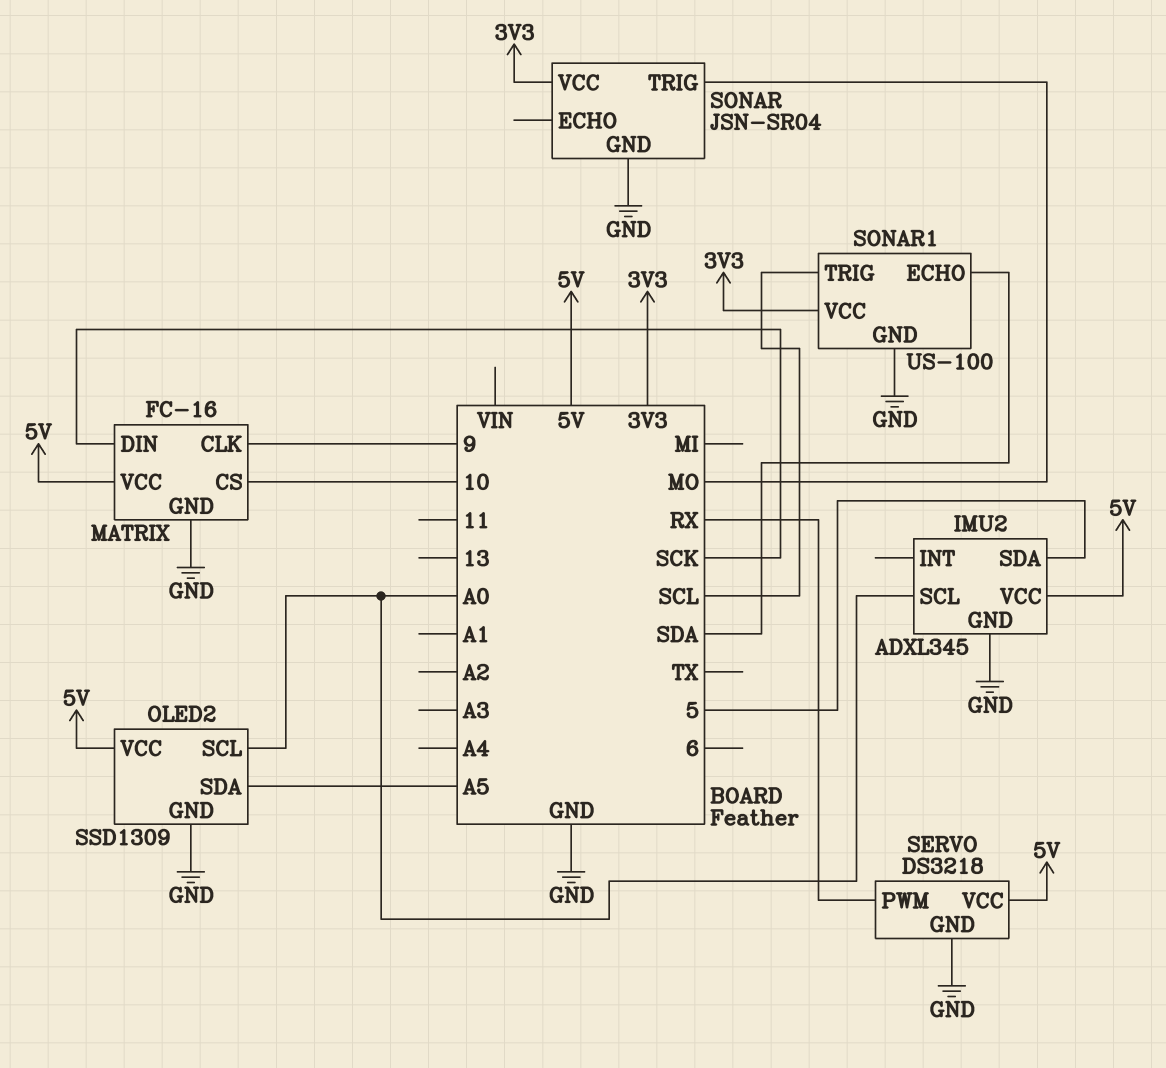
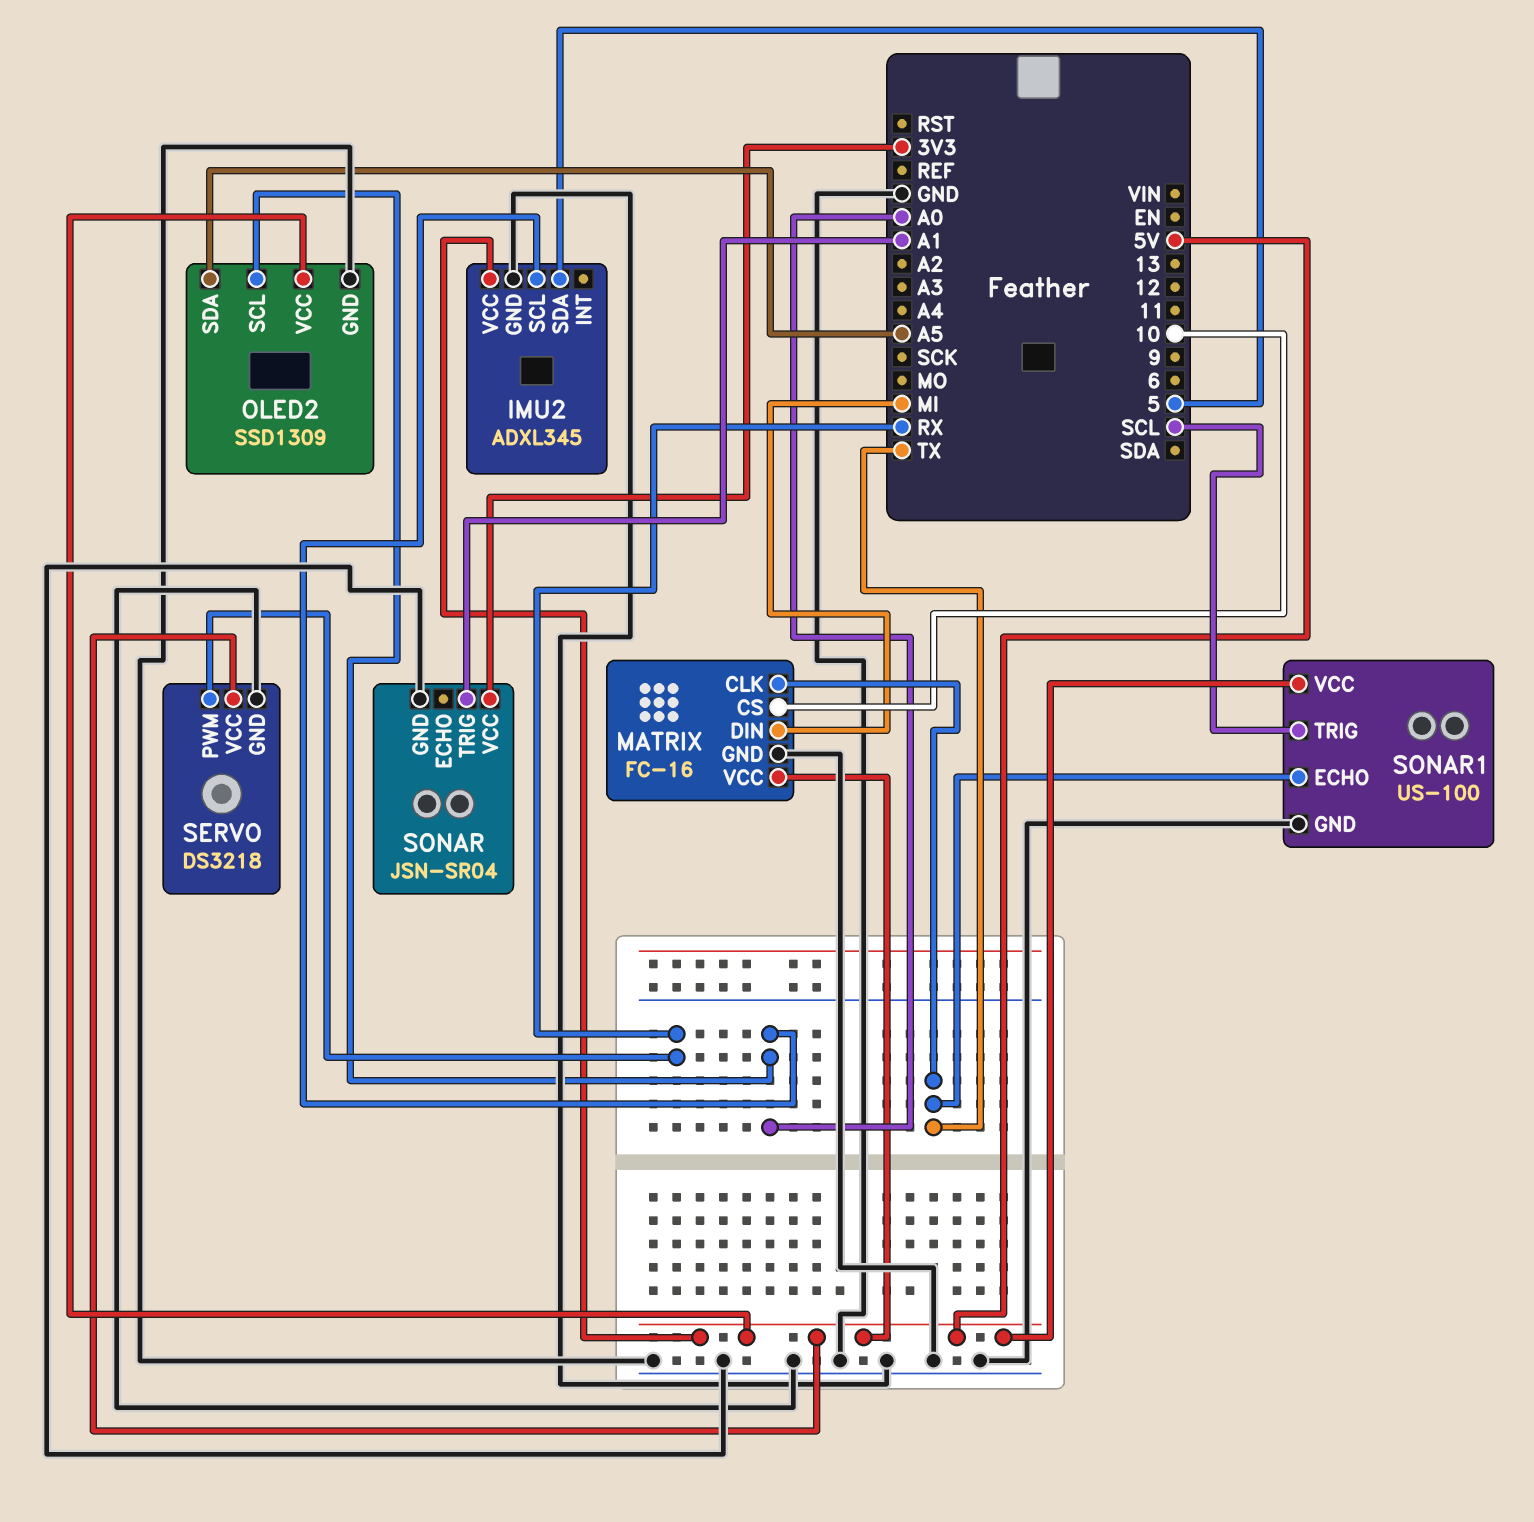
MATRIX pin CLK: 9 -> TX
MATRIX pin DIN: SCK -> MI
SONAR pin TRIG: MO -> A1
SONAR1 pin ECHO: SDA -> TX
SONAR1 pin VCC: 3V3 -> 5V

